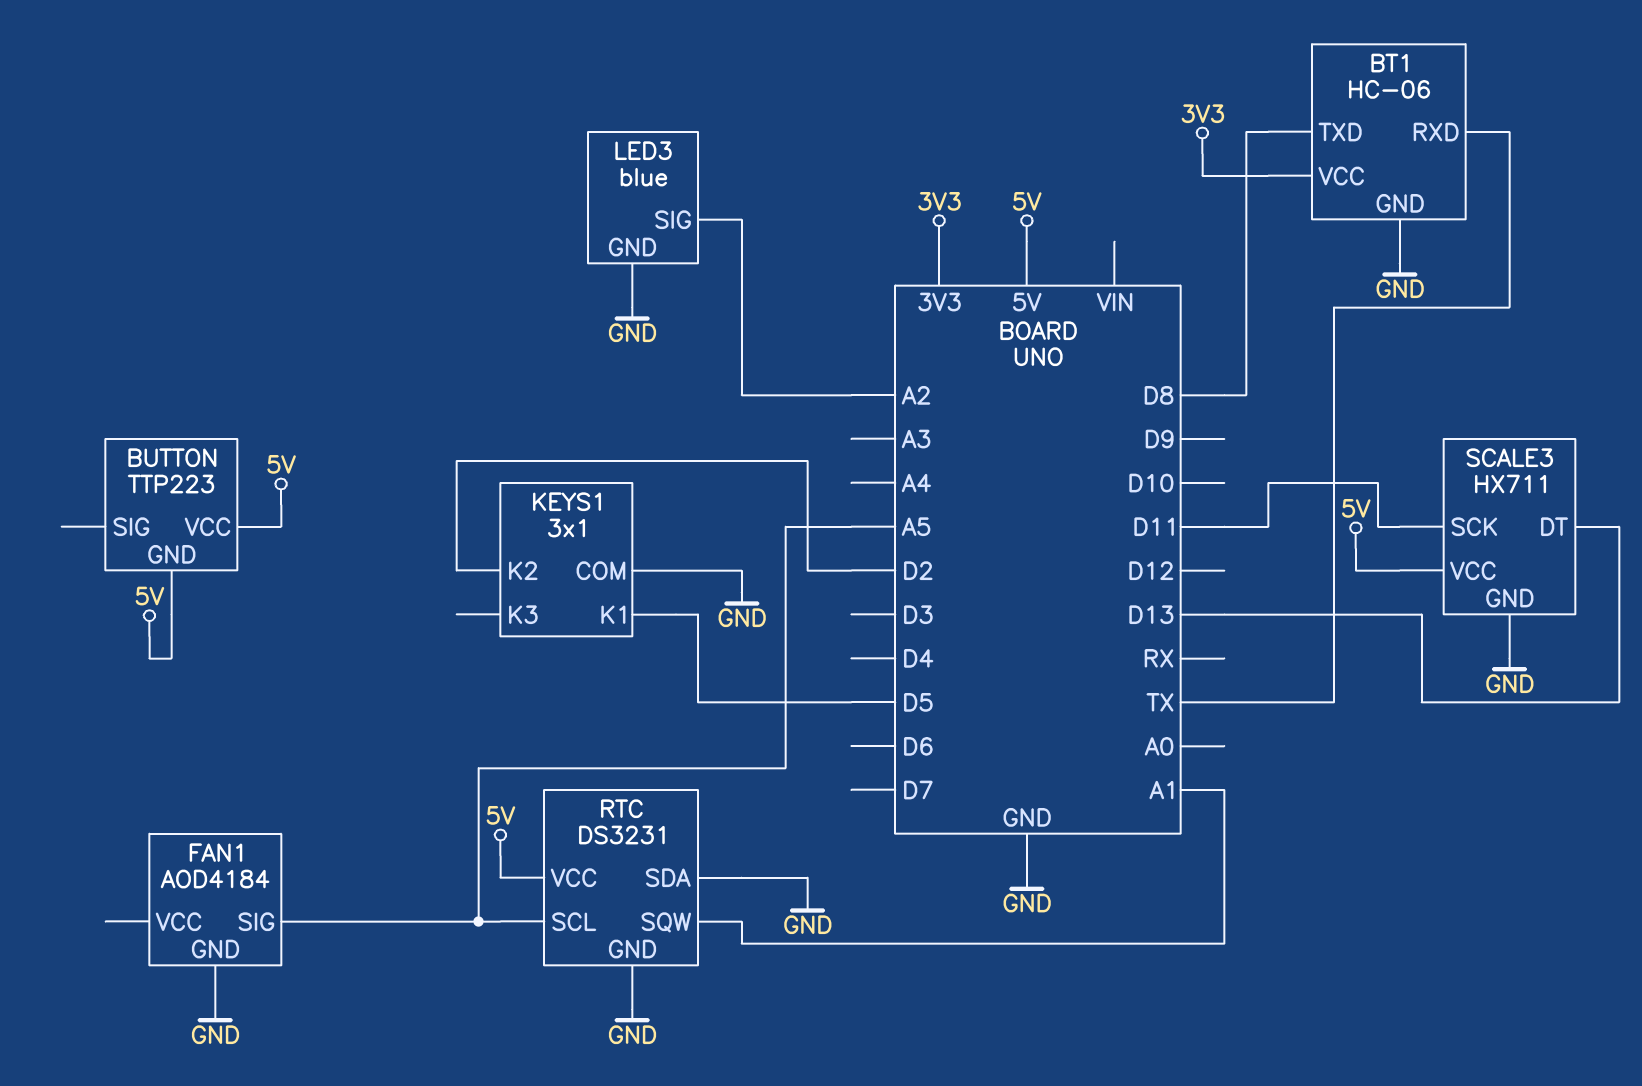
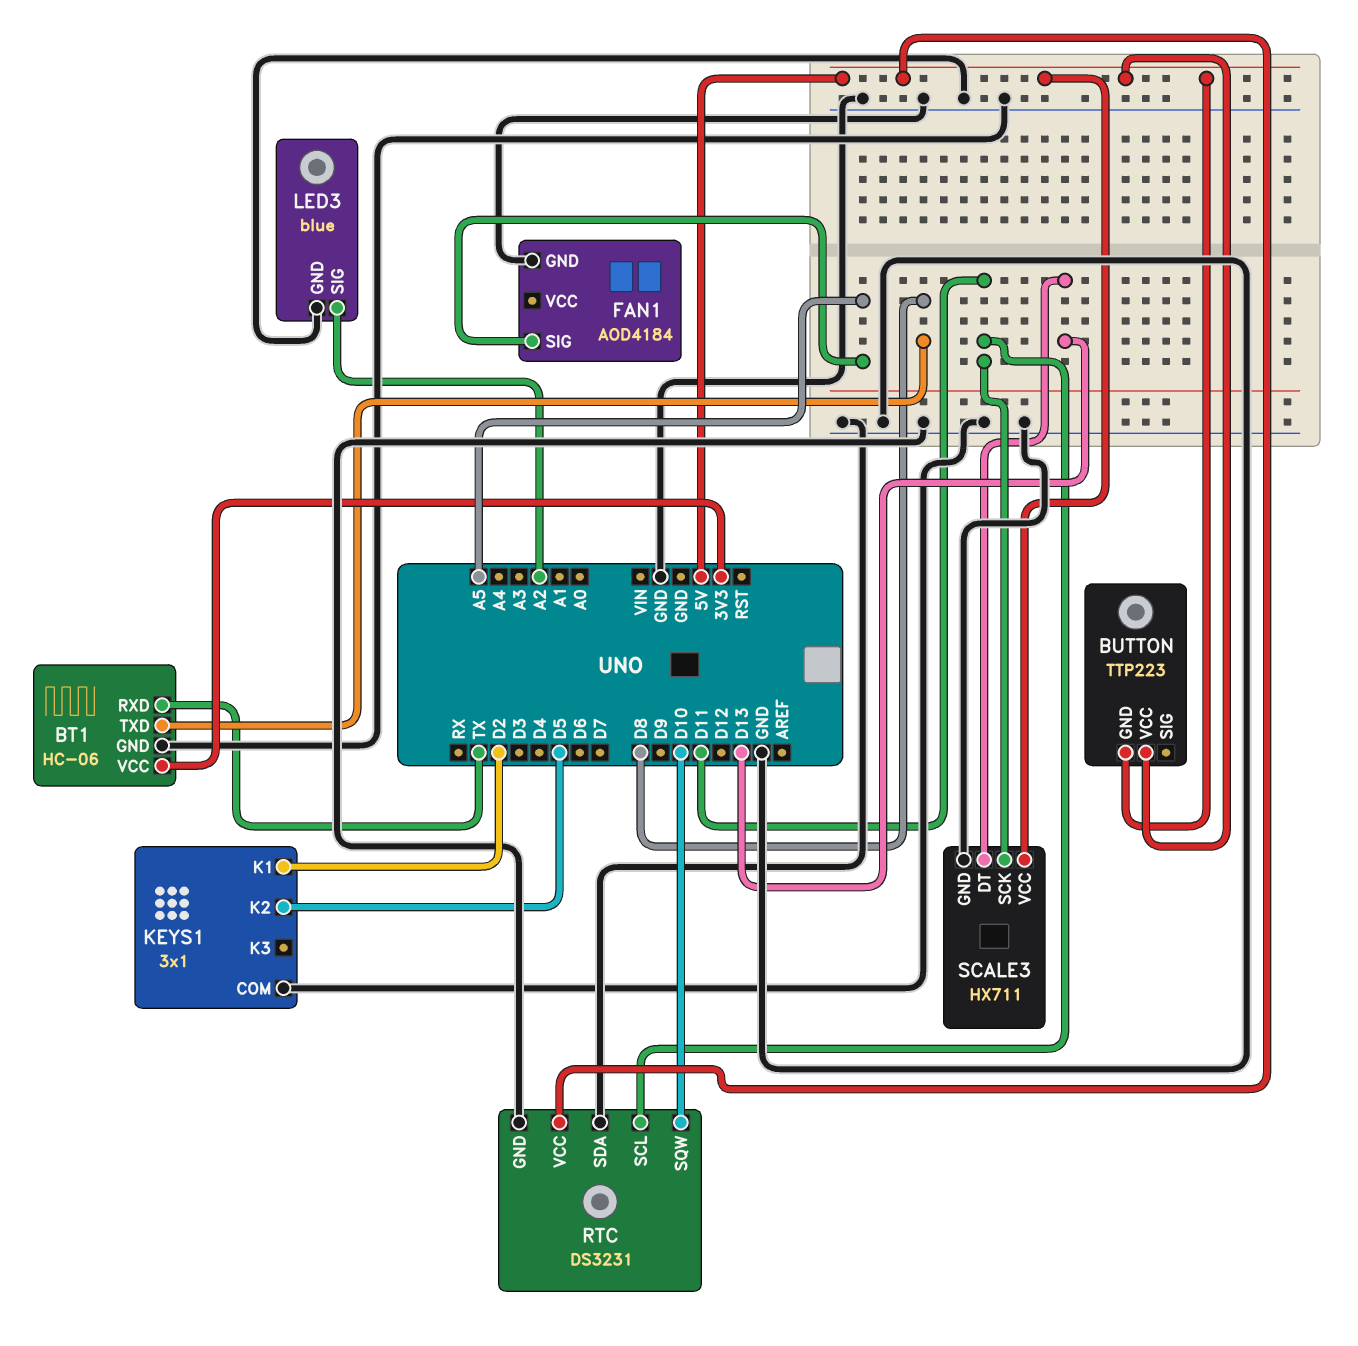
KEYS1 pin K1: D5 -> D2
KEYS1 pin K2: D2 -> D5
RTC pin SCL: A5 -> D11
RTC pin SQW: A1 -> D10

